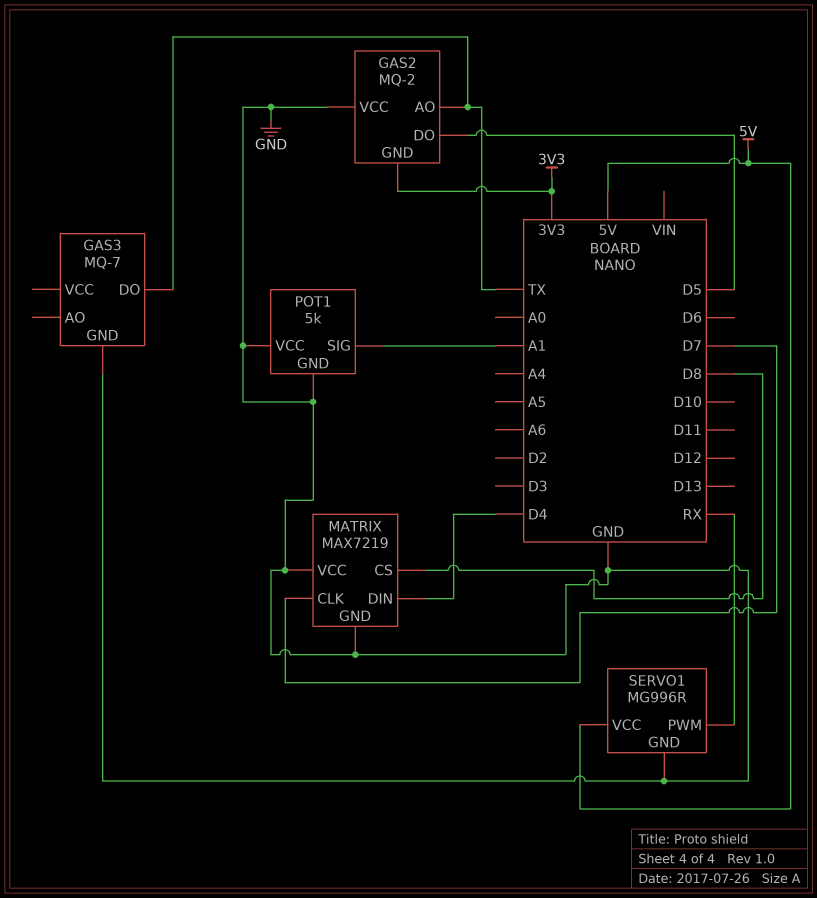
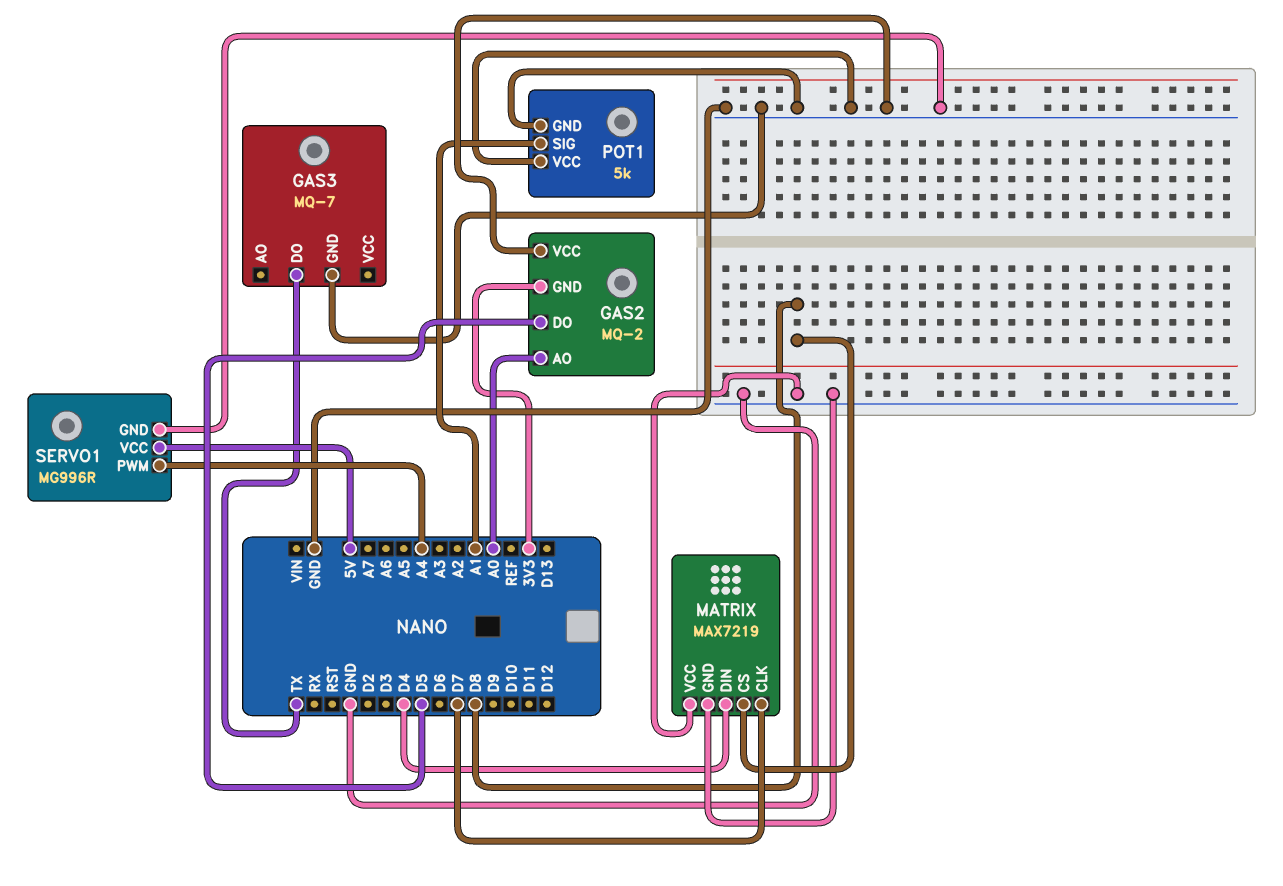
GAS2 pin AO: TX -> A0
SERVO1 pin PWM: RX -> A4

